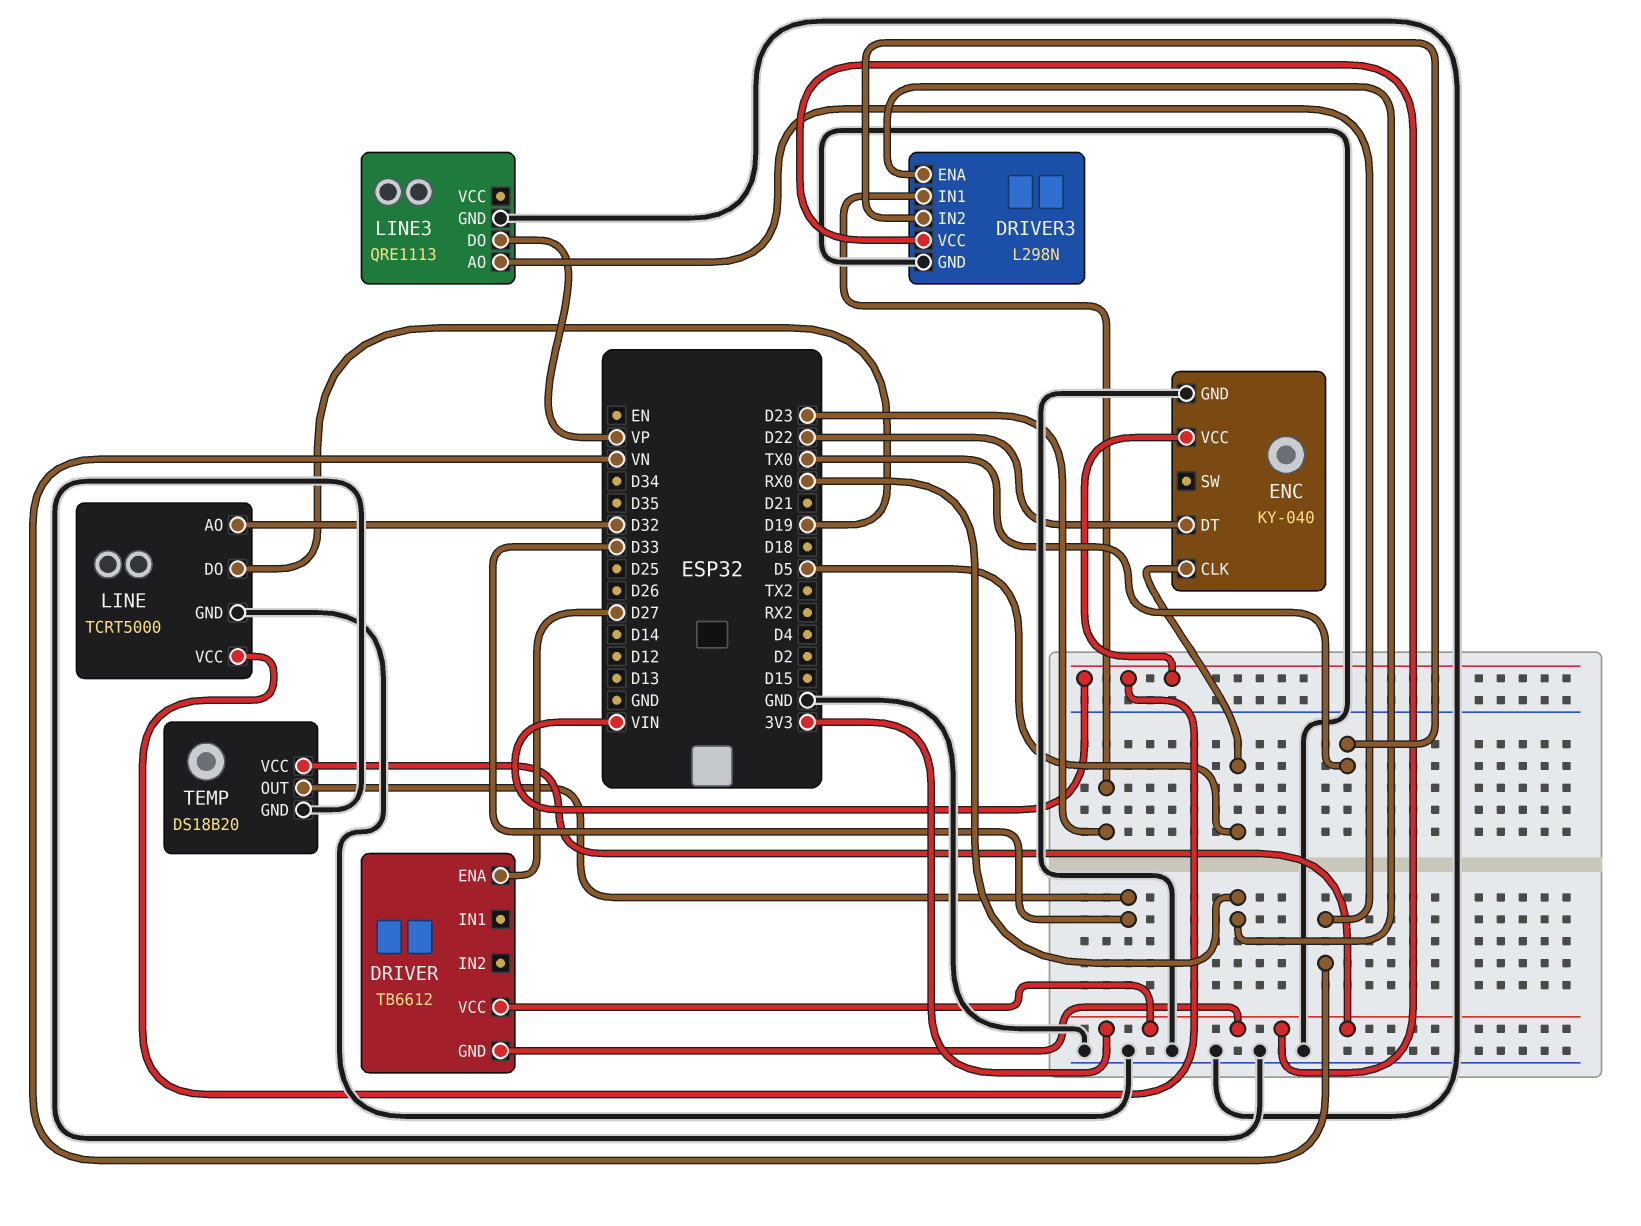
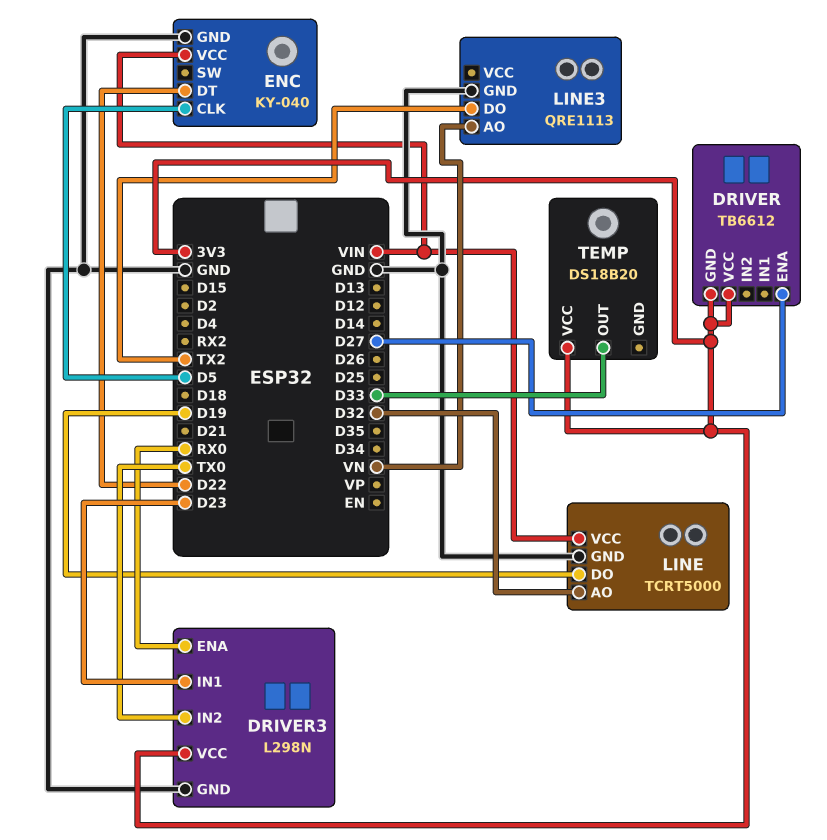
LINE3 pin DO: VP -> TX2
TEMP pin GND: GND -> none

